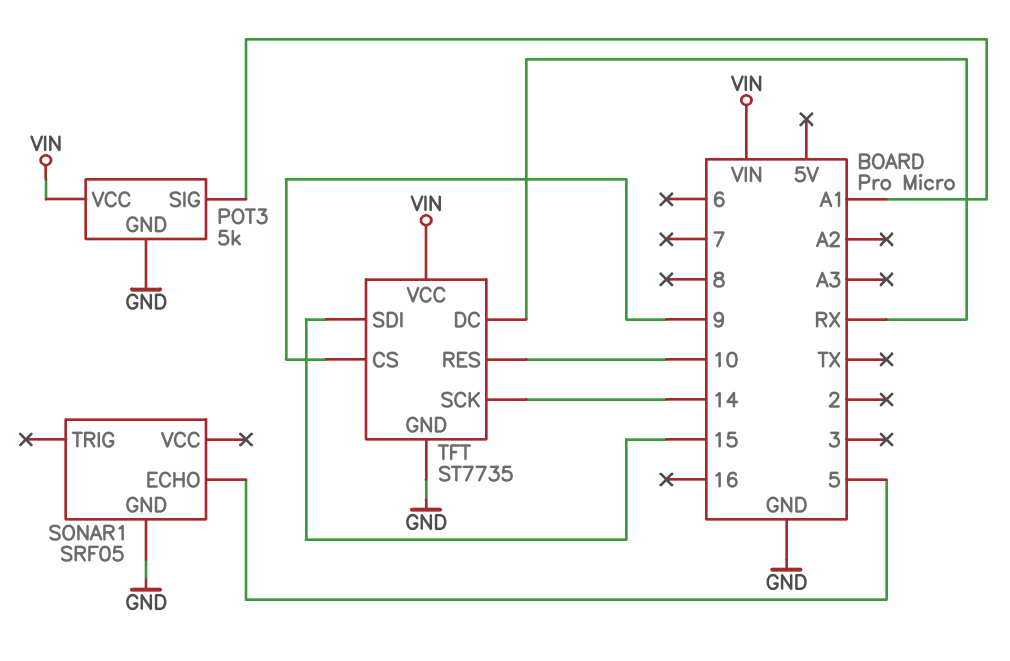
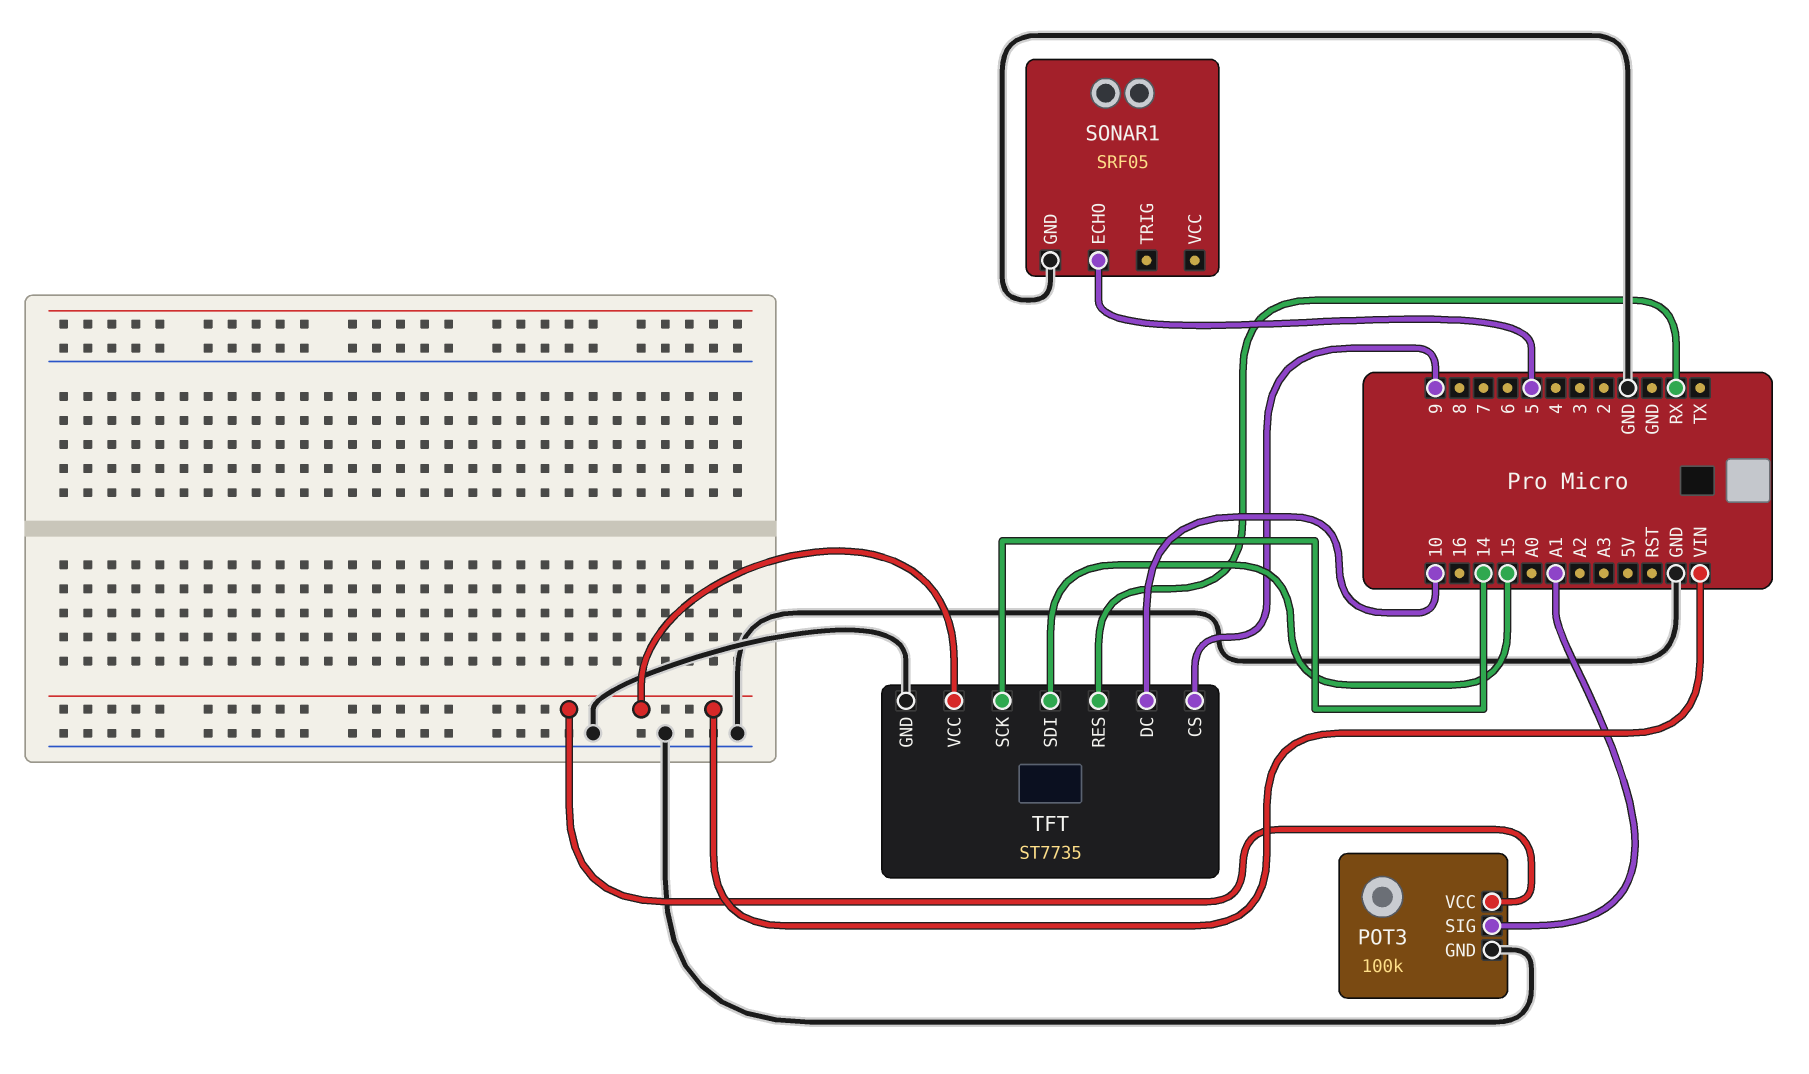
POT3: 5k -> 100k
TFT pin DC: RX -> 10
TFT pin RES: 10 -> RX

